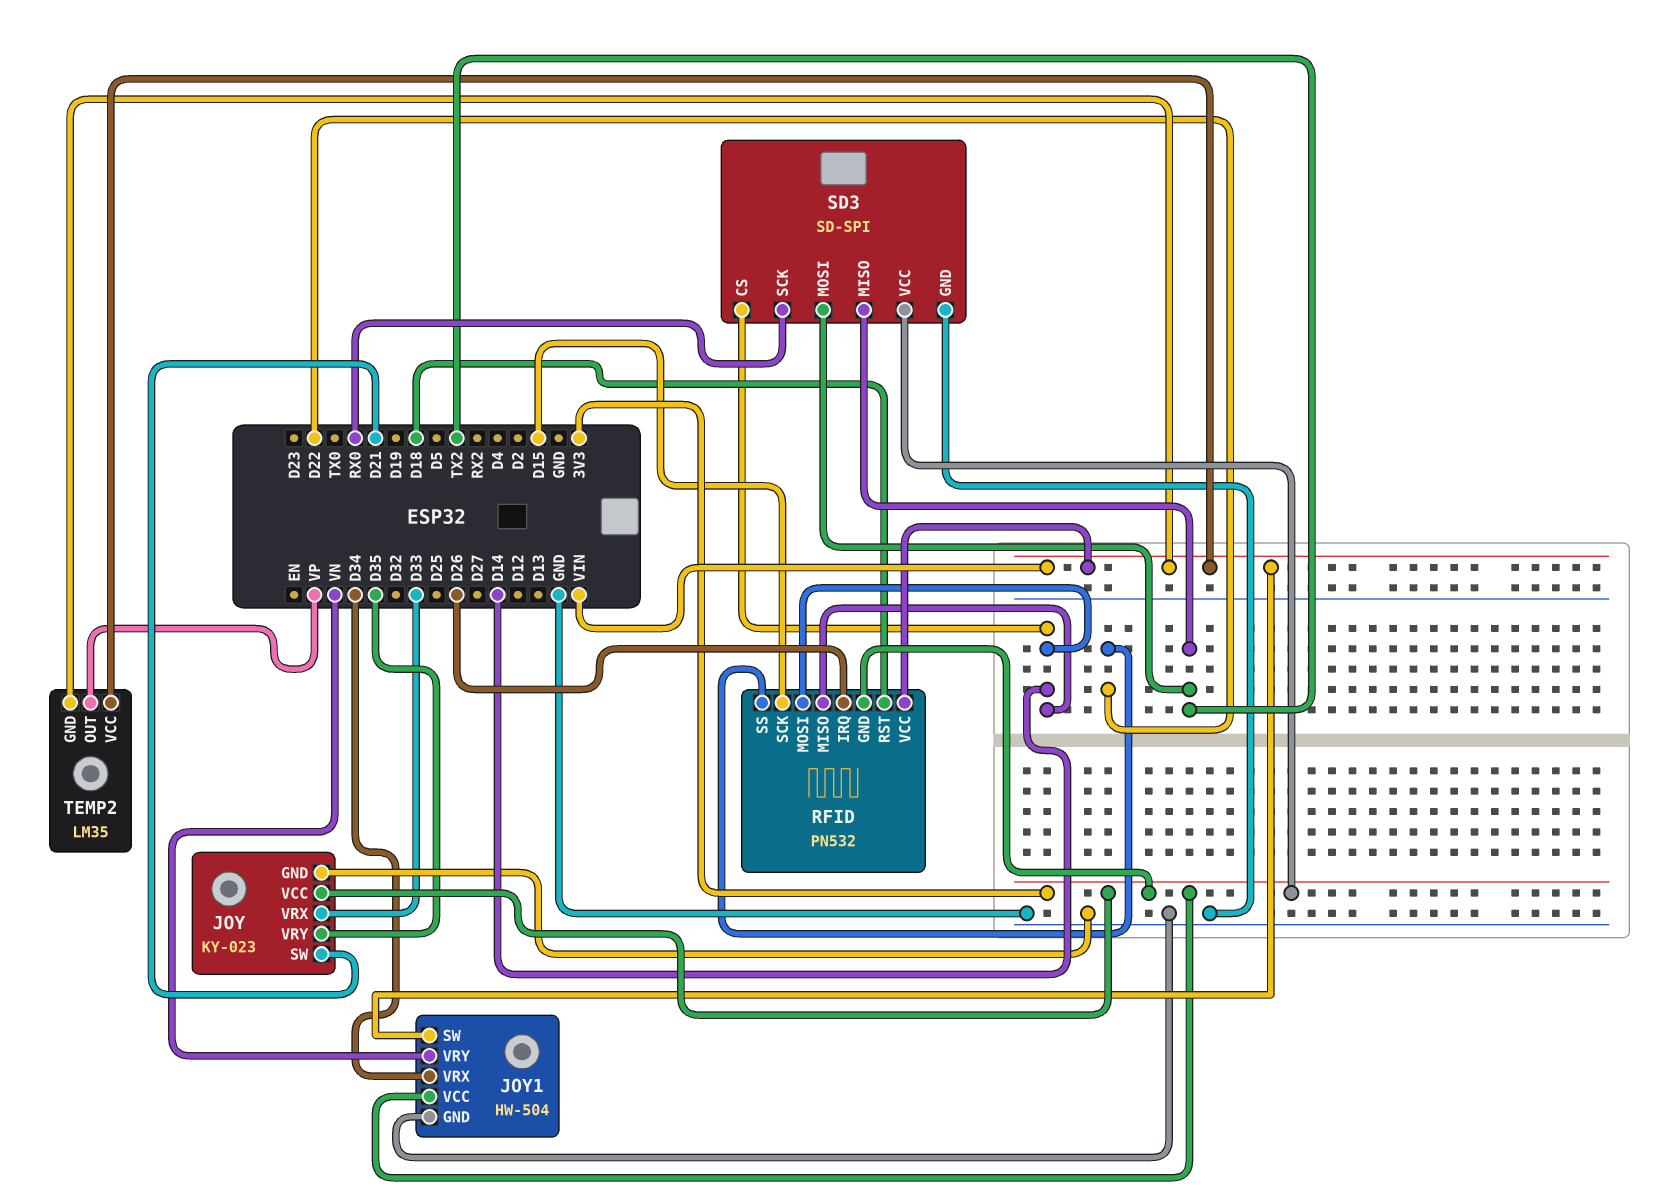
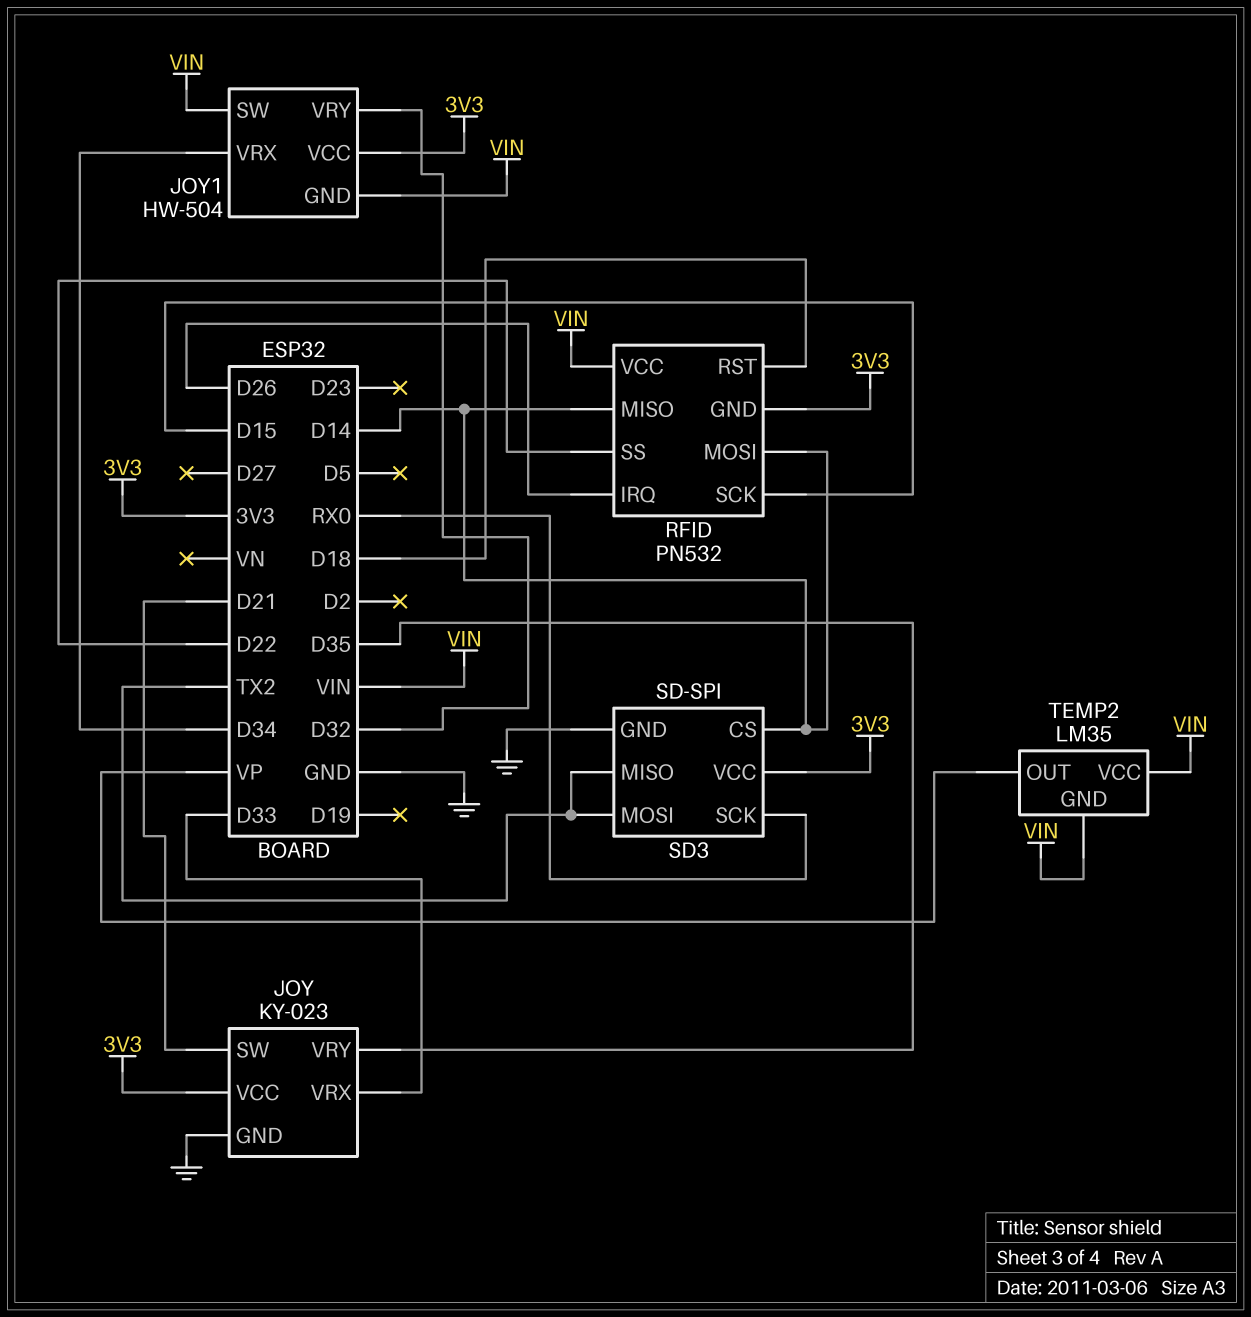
JOY1 pin GND: GND -> VIN
JOY1 pin VRY: VN -> D32

